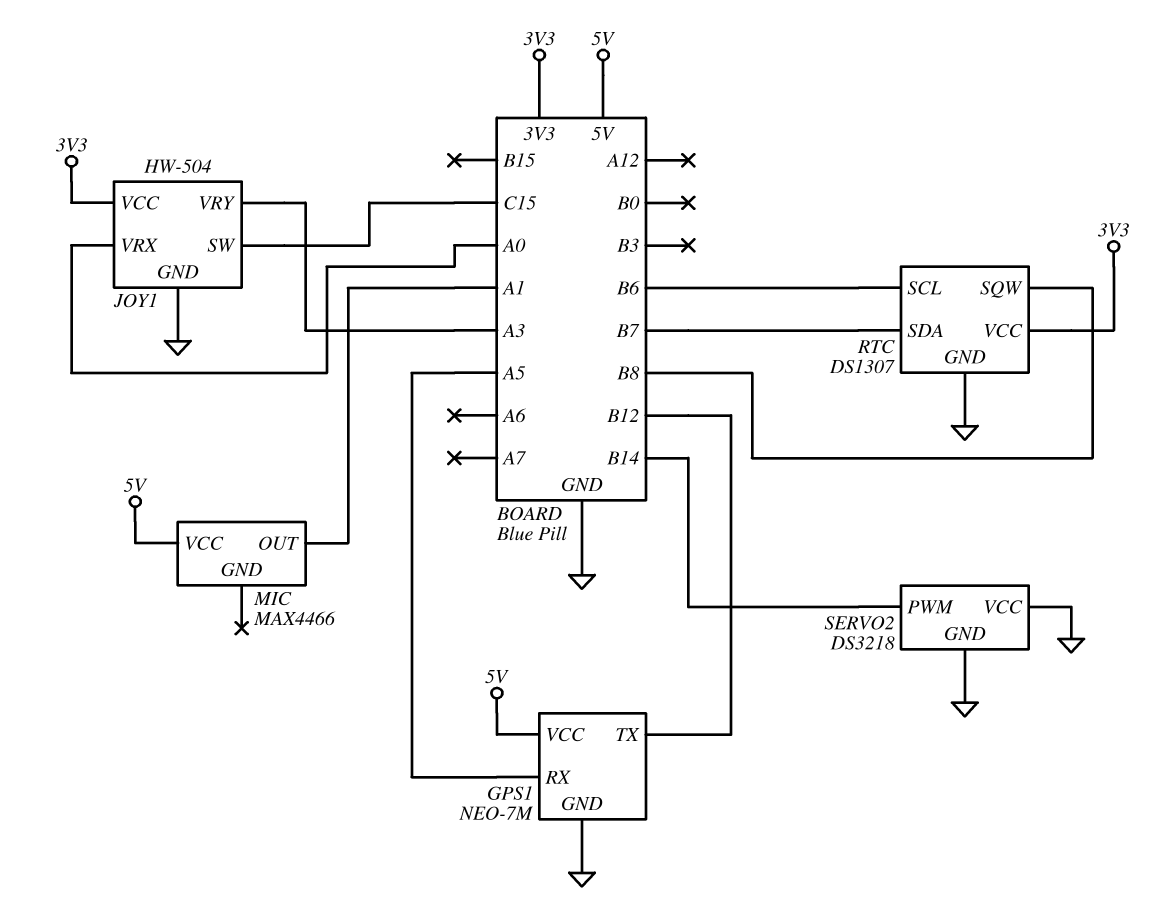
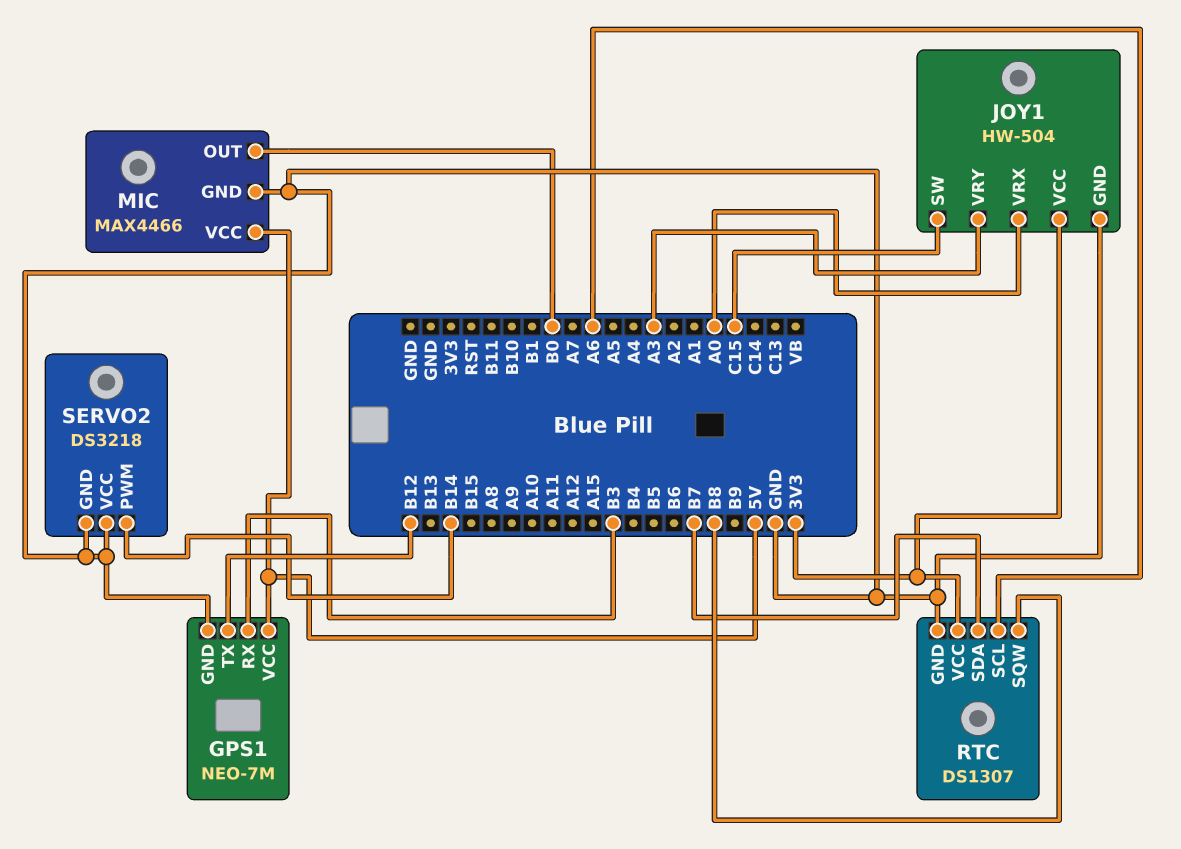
GPS1 pin RX: A5 -> B3
MIC pin GND: none -> GND
MIC pin OUT: A1 -> B0
RTC pin SCL: B6 -> A6

